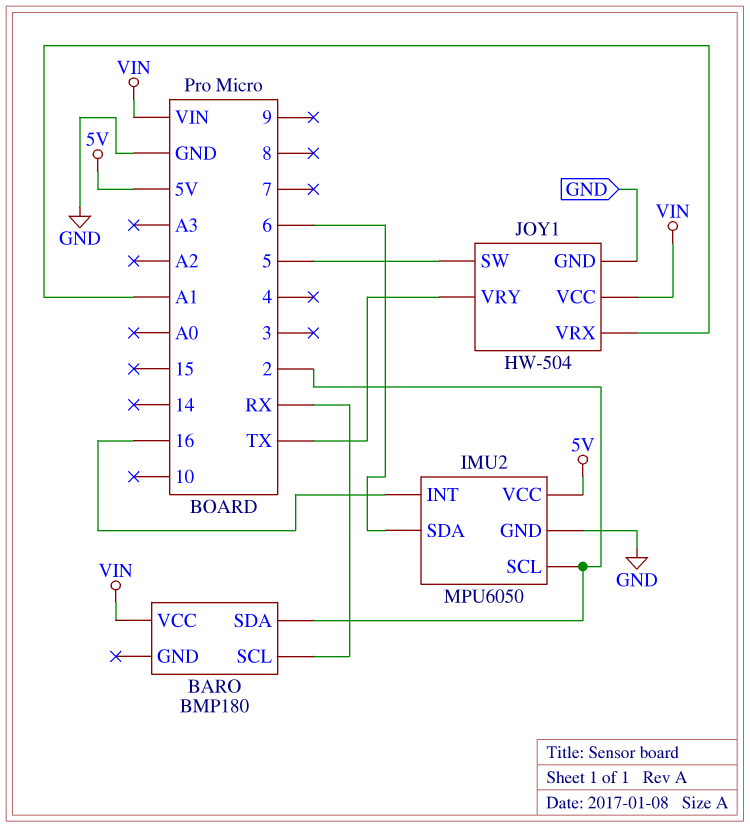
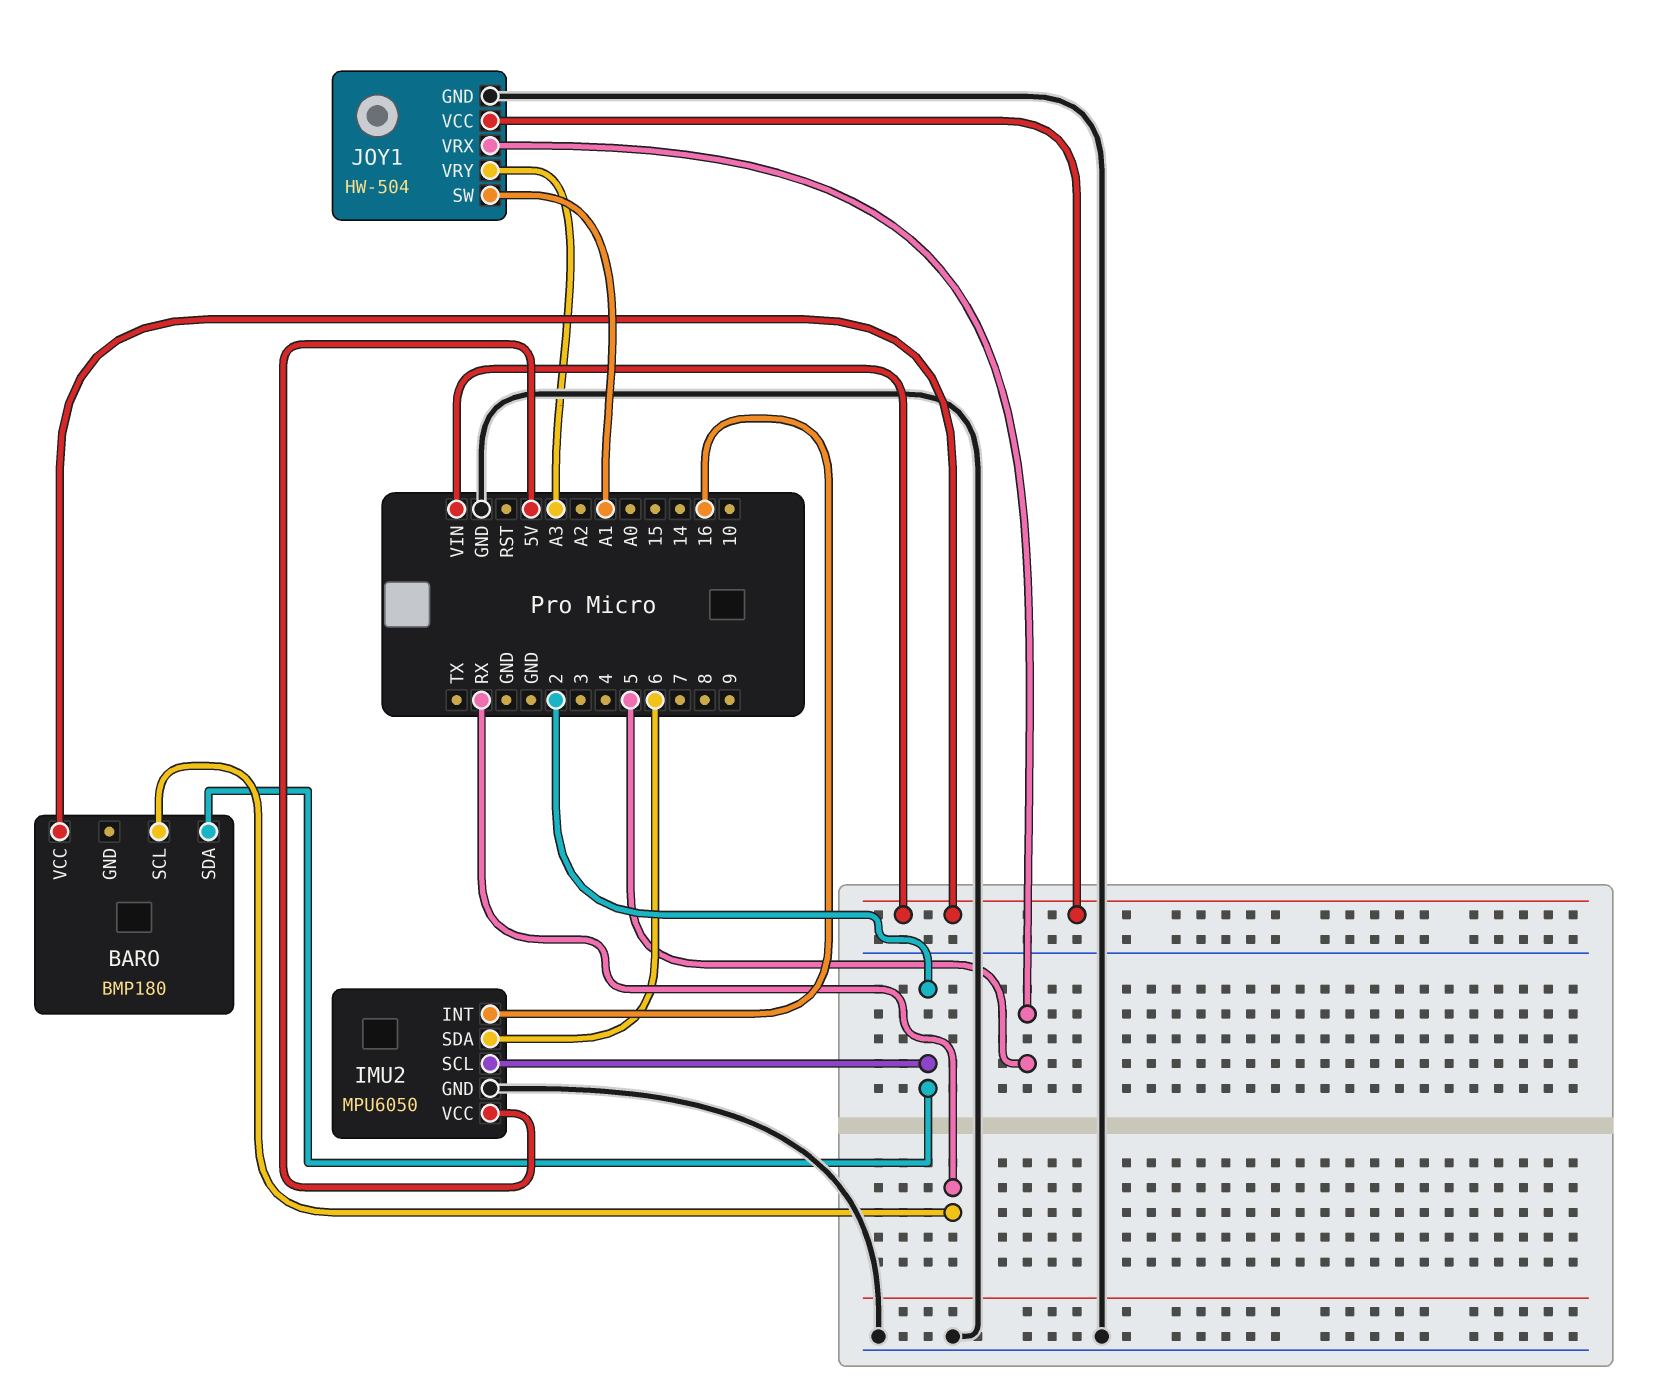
JOY1 pin SW: 5 -> A1
JOY1 pin VRX: A1 -> 5
JOY1 pin VRY: TX -> A3

